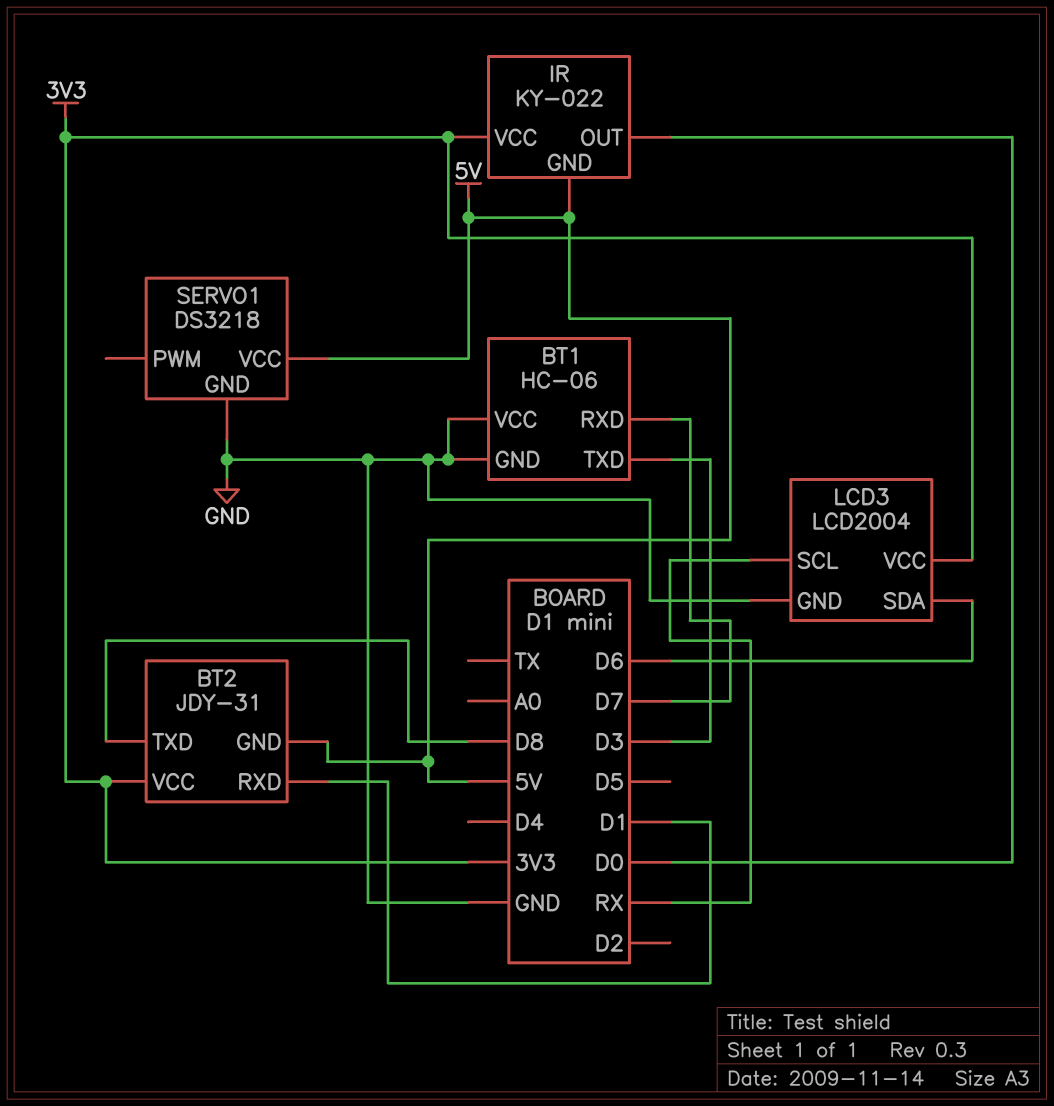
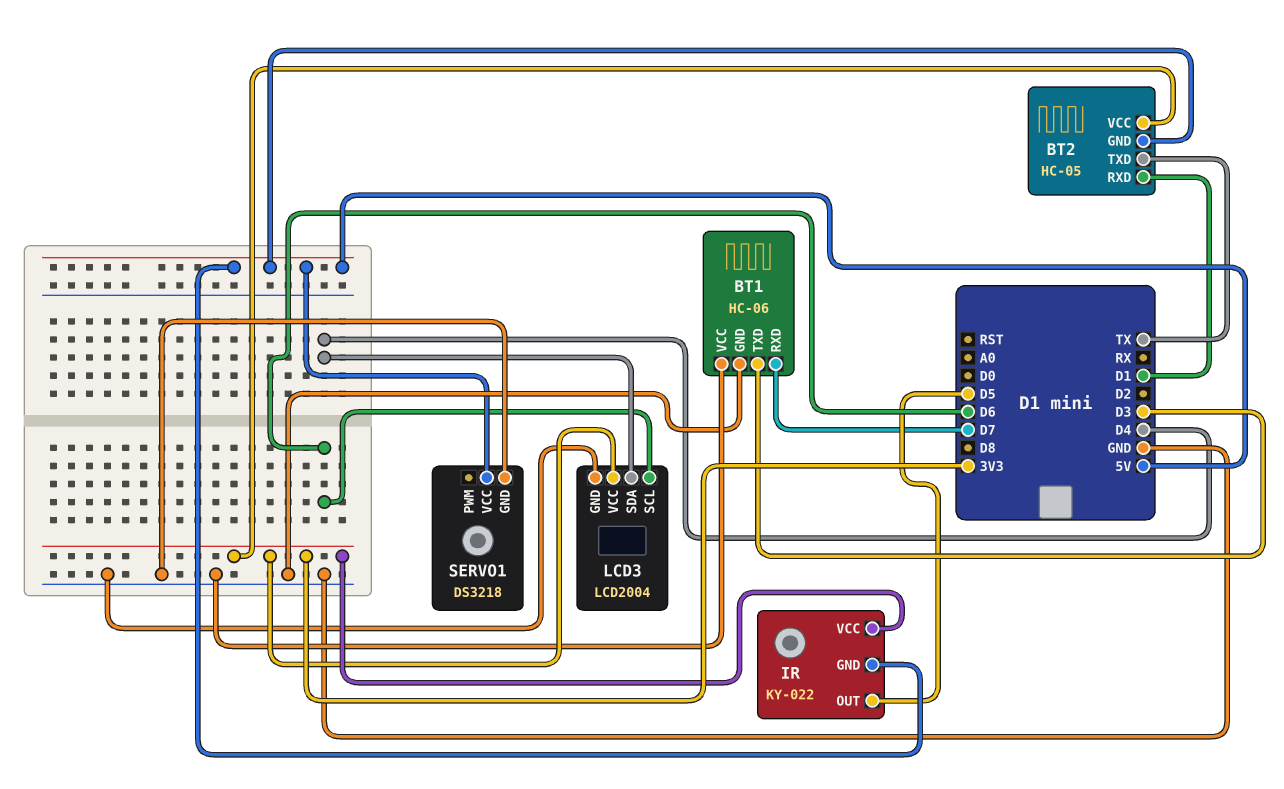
BT2: JDY-31 -> HC-05
BT2 pin TXD: D8 -> TX
IR pin OUT: D0 -> D5
LCD3 pin SCL: RX -> D6
LCD3 pin SDA: D6 -> D4

